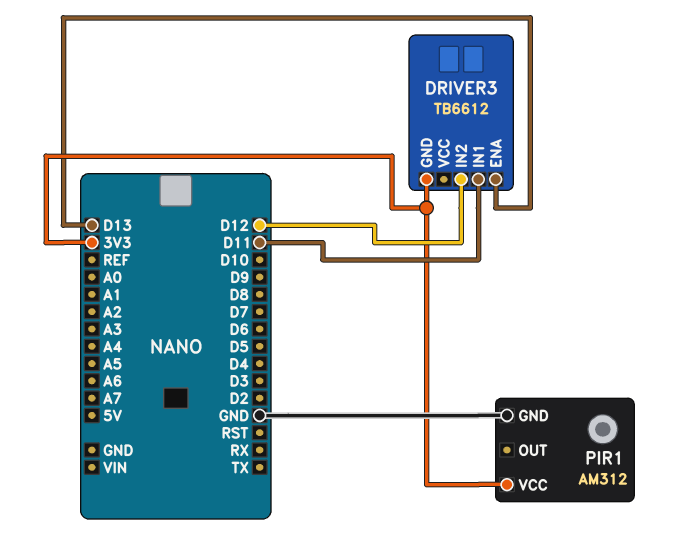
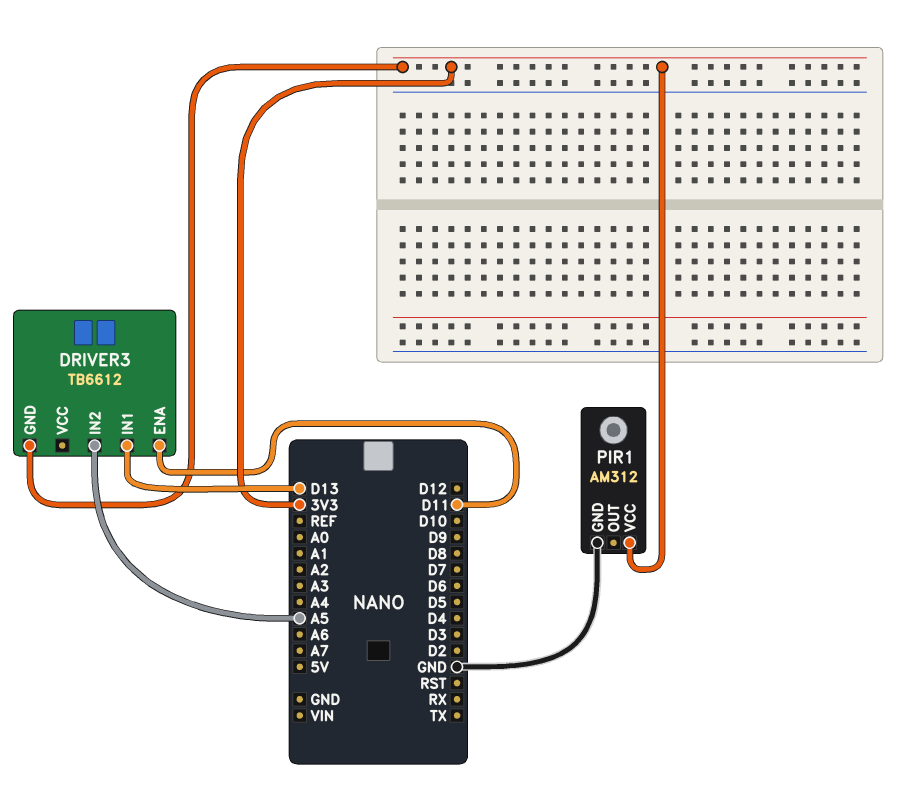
DRIVER3 pin ENA: D13 -> D11
DRIVER3 pin IN1: D11 -> D13
DRIVER3 pin IN2: D12 -> A5

